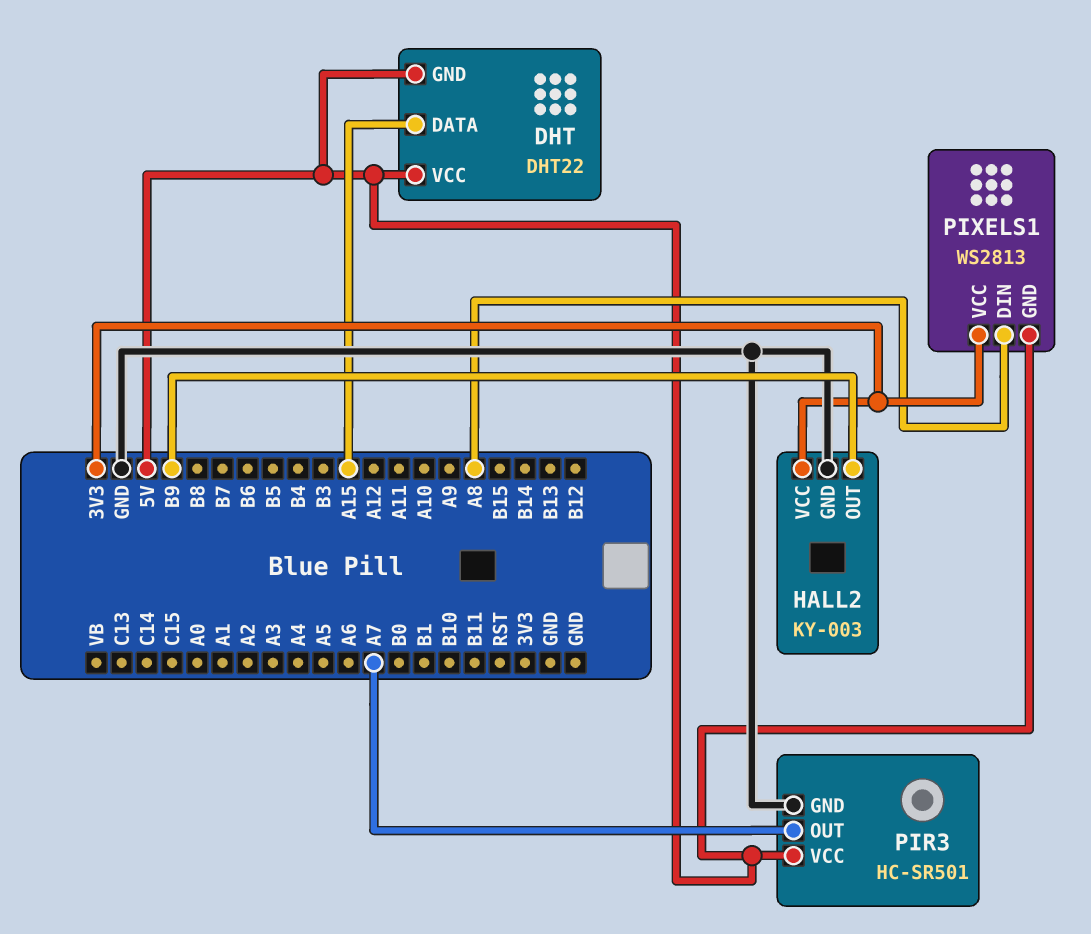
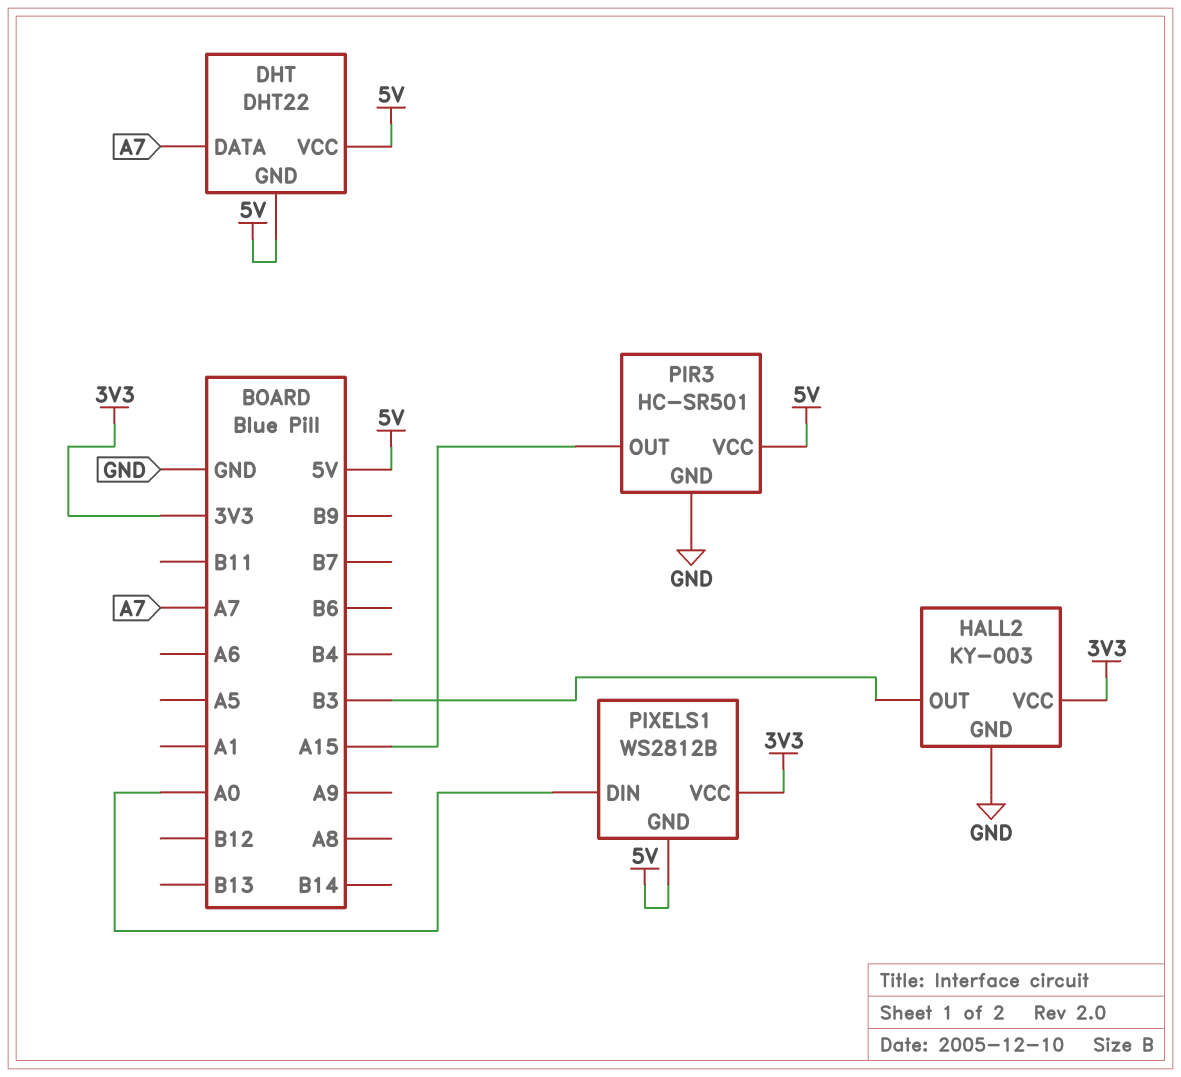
DHT pin DATA: A15 -> A7
HALL2 pin OUT: B9 -> B3
PIR3 pin OUT: A7 -> A15
PIXELS1: WS2813 -> WS2812B
PIXELS1 pin DIN: A8 -> A0

